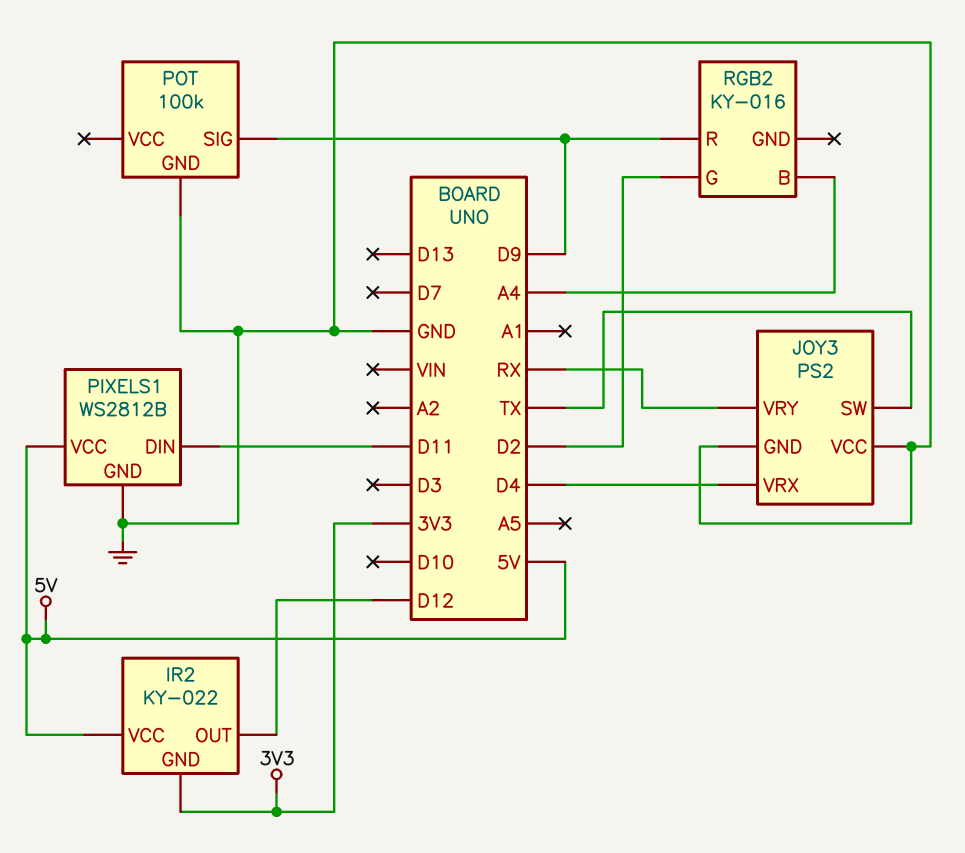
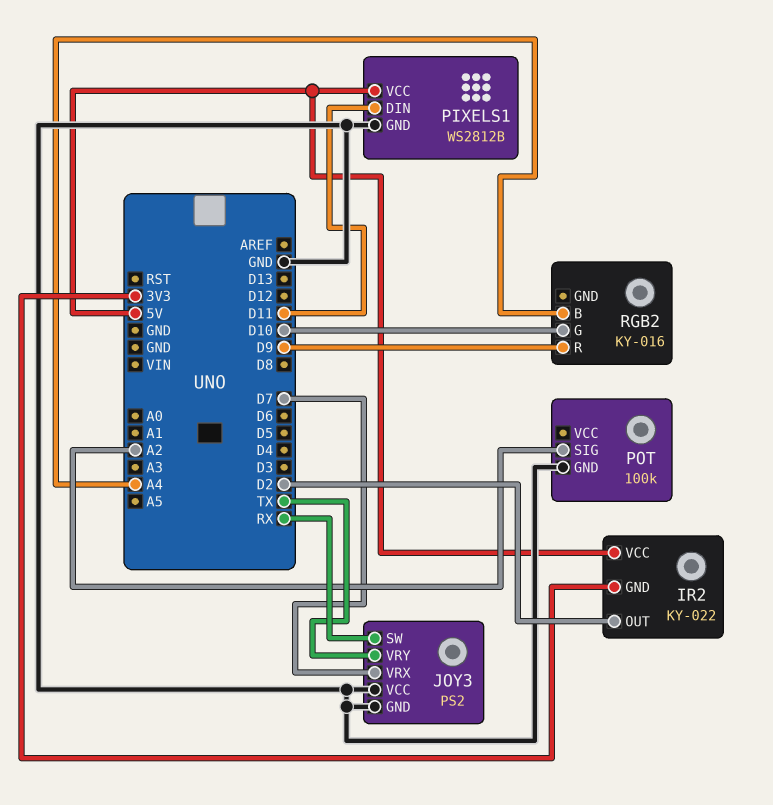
IR2 pin OUT: D12 -> D2
JOY3 pin SW: TX -> RX
JOY3 pin VRX: D4 -> D7
JOY3 pin VRY: RX -> TX
POT pin SIG: D9 -> A2
RGB2 pin G: D2 -> D10

